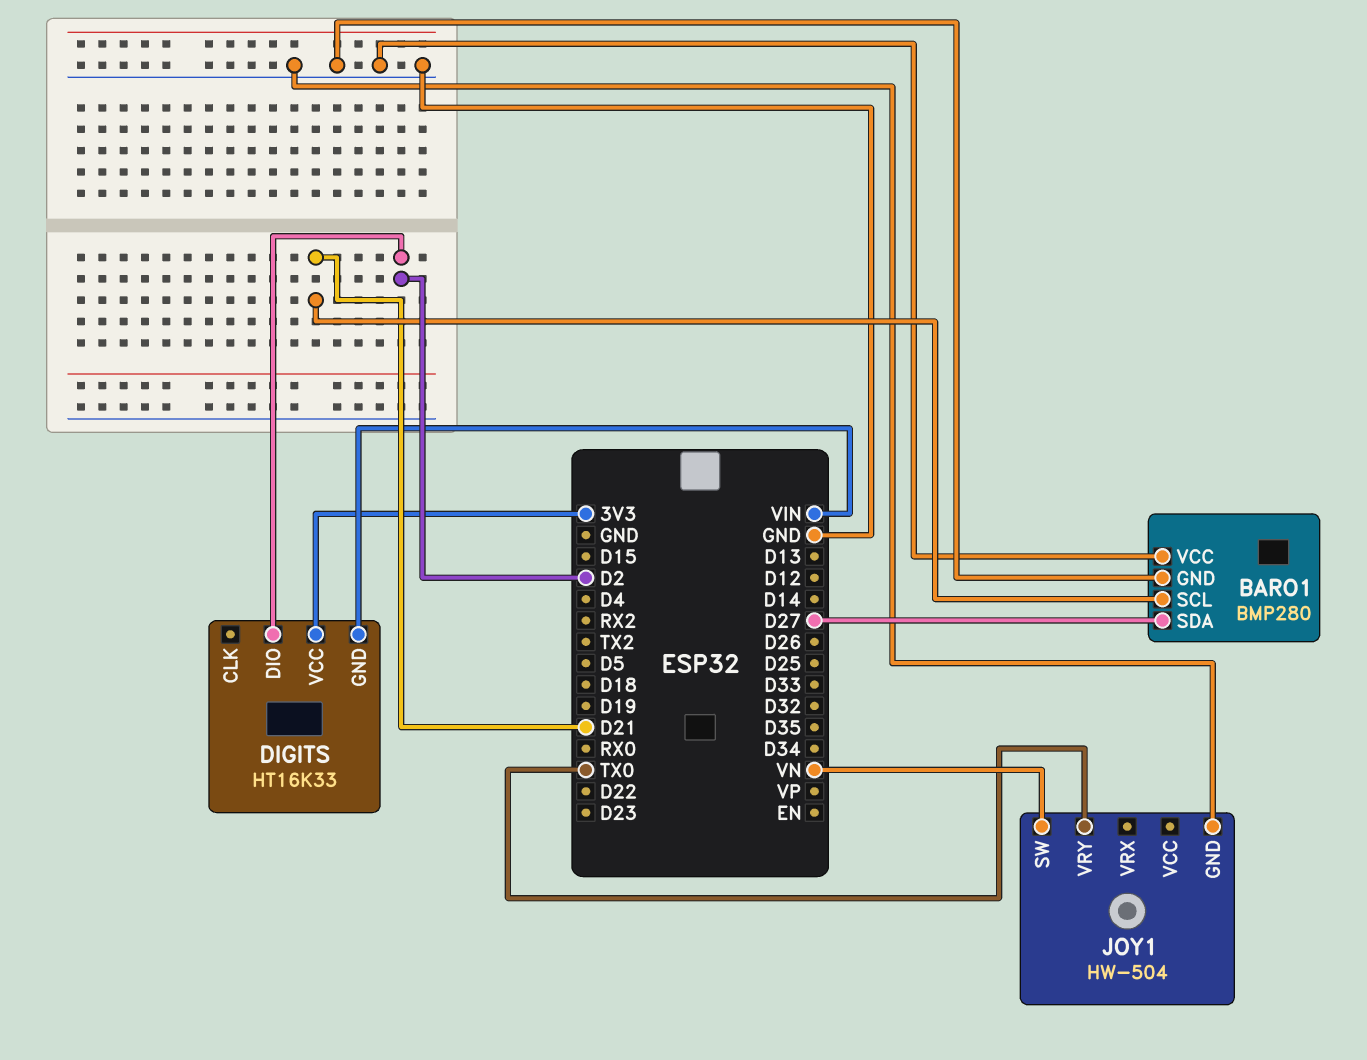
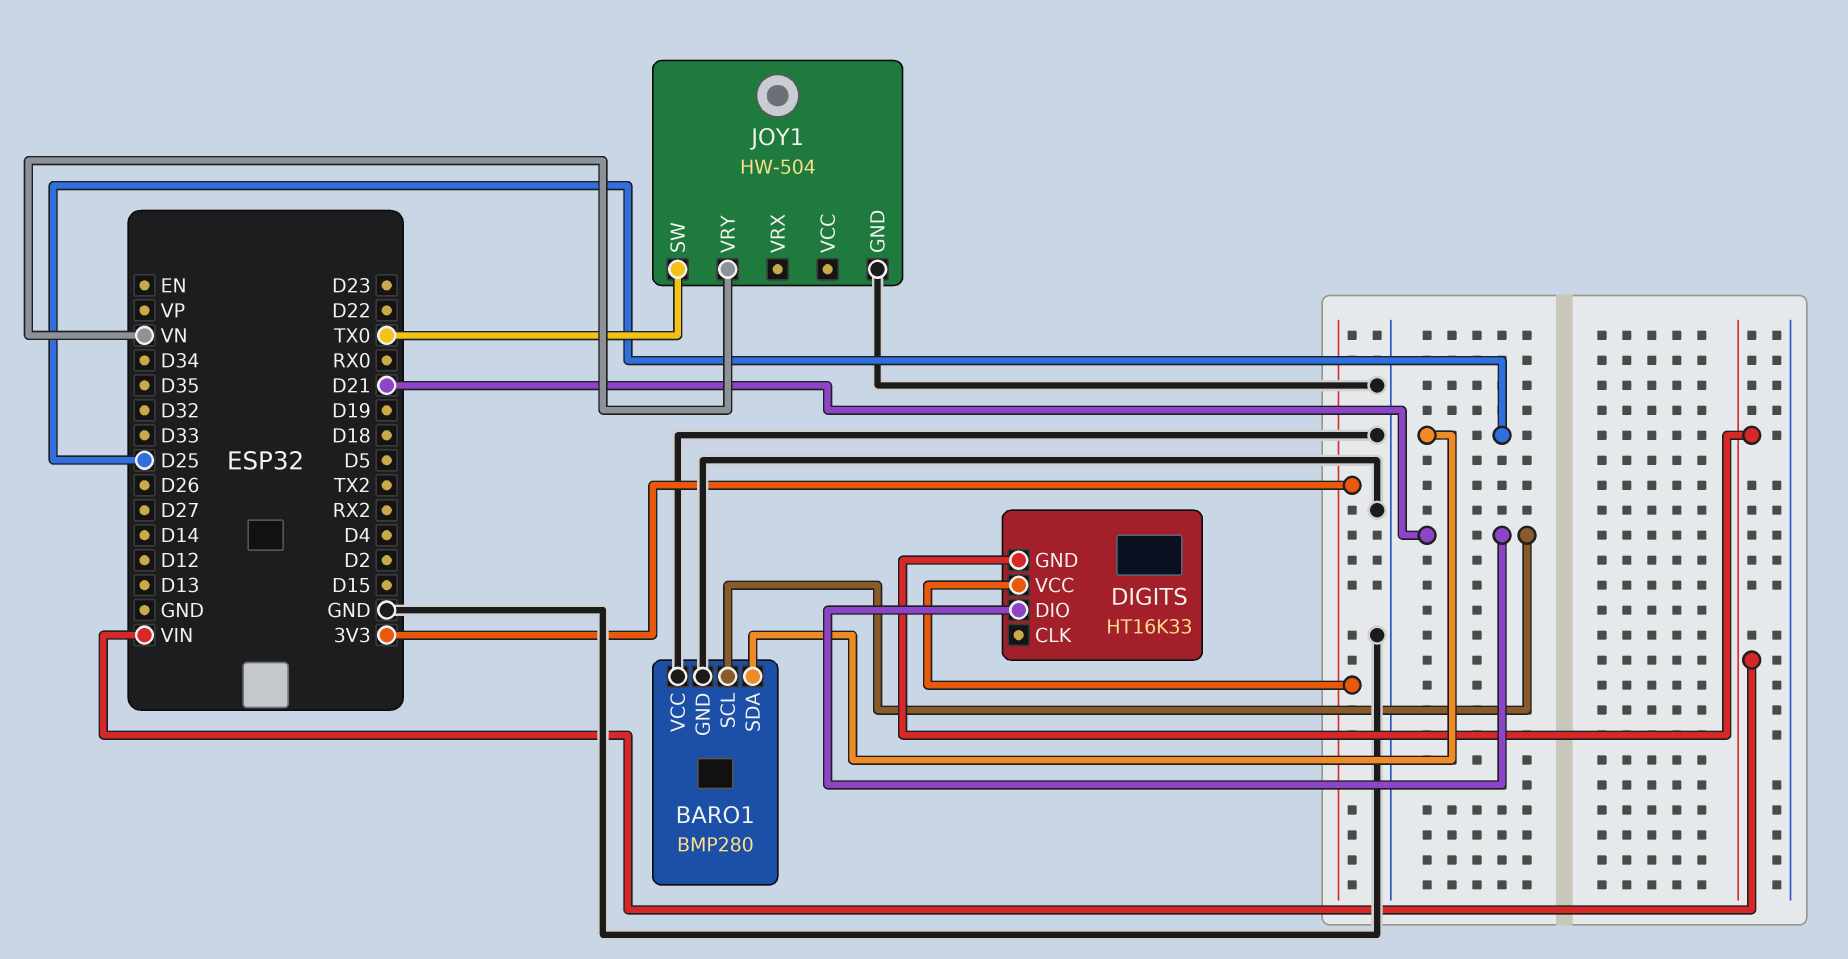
BARO1 pin SDA: D27 -> D25
DIGITS pin DIO: D2 -> D21
JOY1 pin SW: VN -> TX0
JOY1 pin VRY: TX0 -> VN

